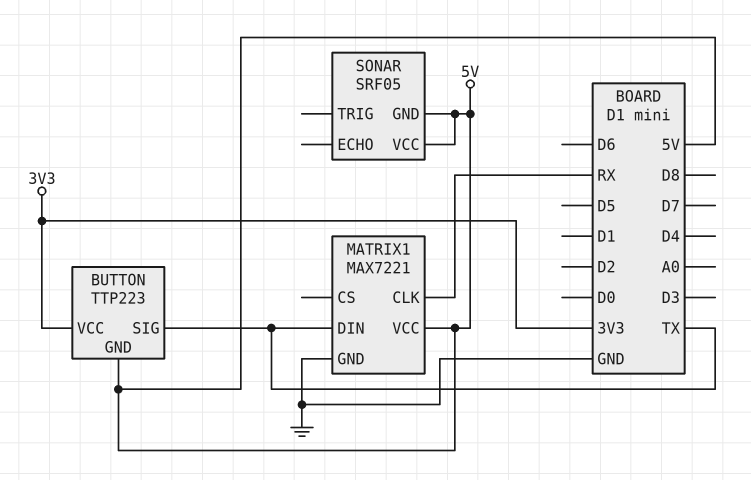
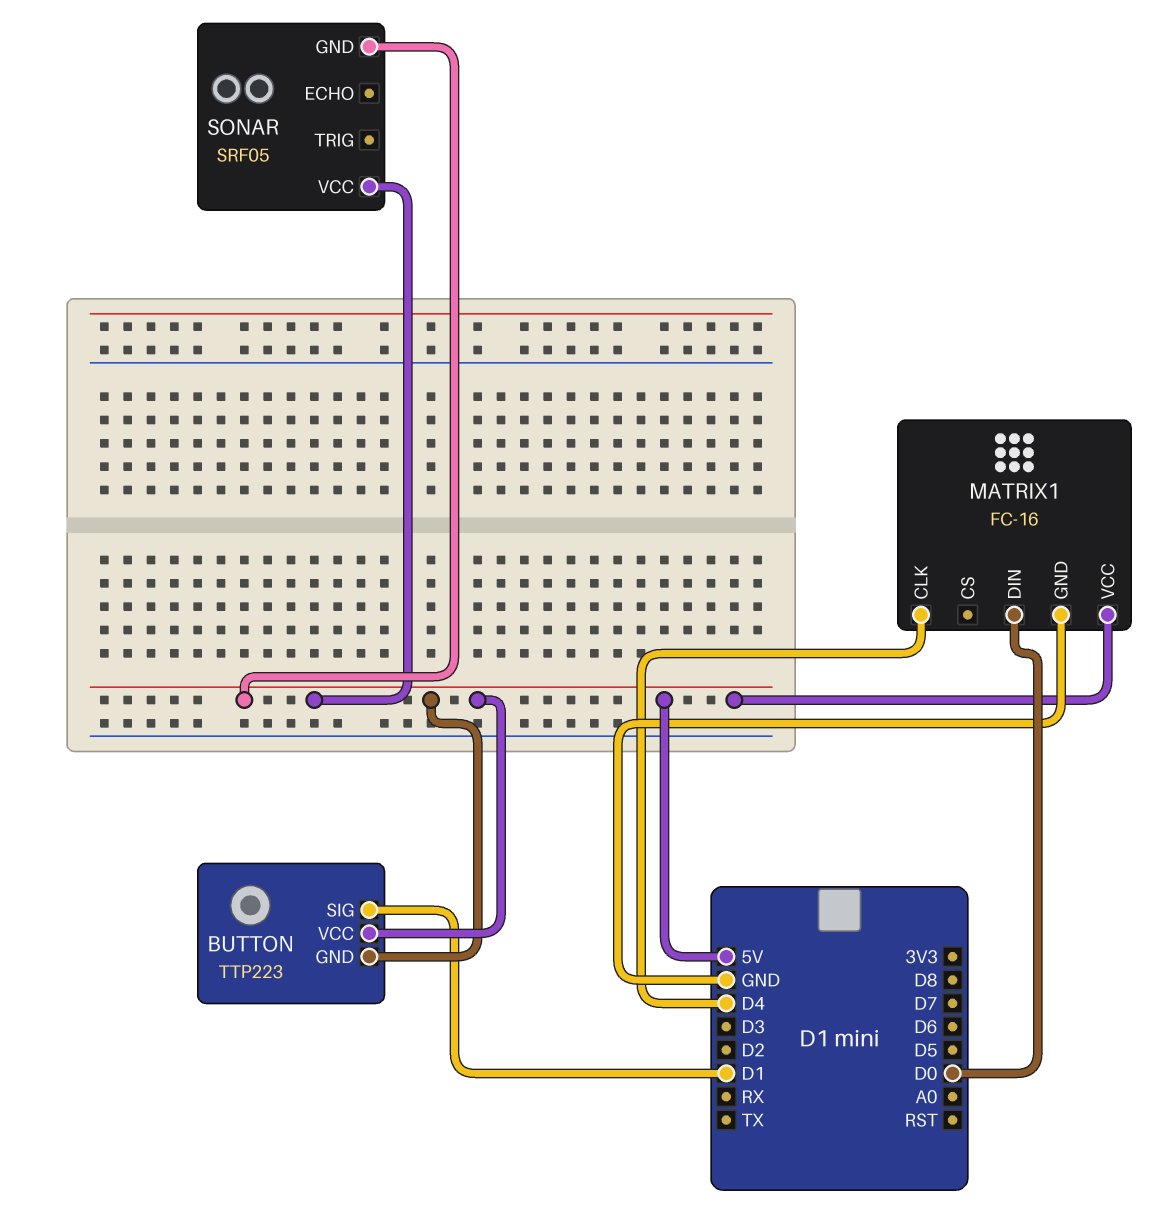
BUTTON pin SIG: TX -> D1
BUTTON pin VCC: 3V3 -> 5V
MATRIX1: MAX7221 -> FC-16
MATRIX1 pin CLK: RX -> D4
MATRIX1 pin DIN: TX -> D0

